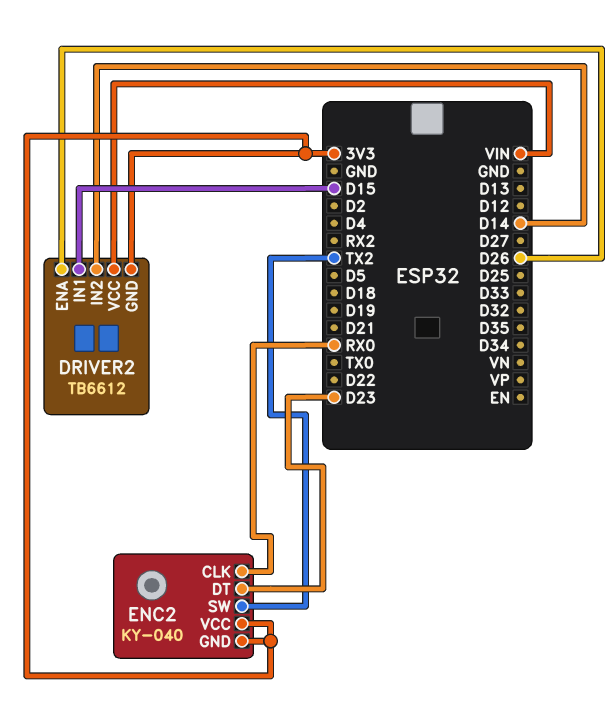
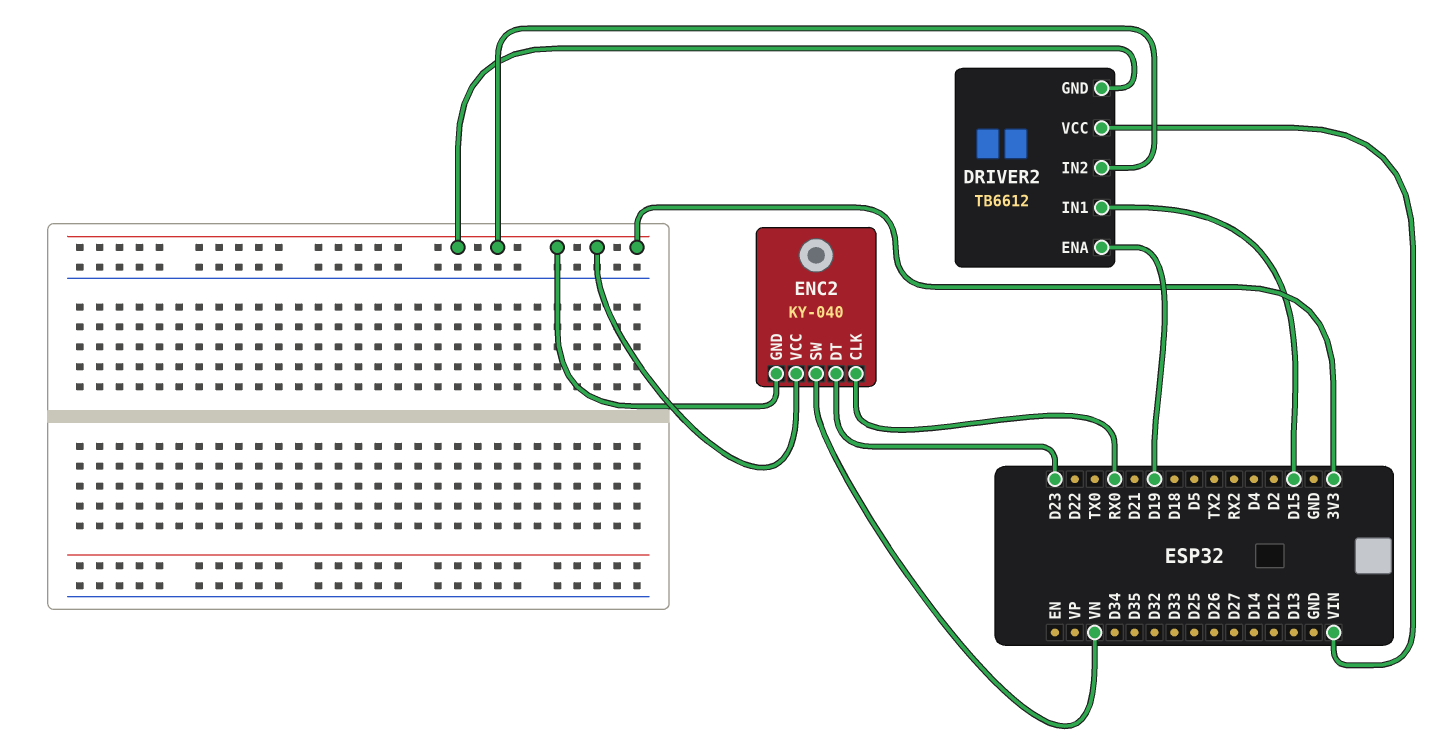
DRIVER2 pin ENA: D26 -> D19
DRIVER2 pin IN2: D14 -> 3V3
ENC2 pin SW: TX2 -> VN

